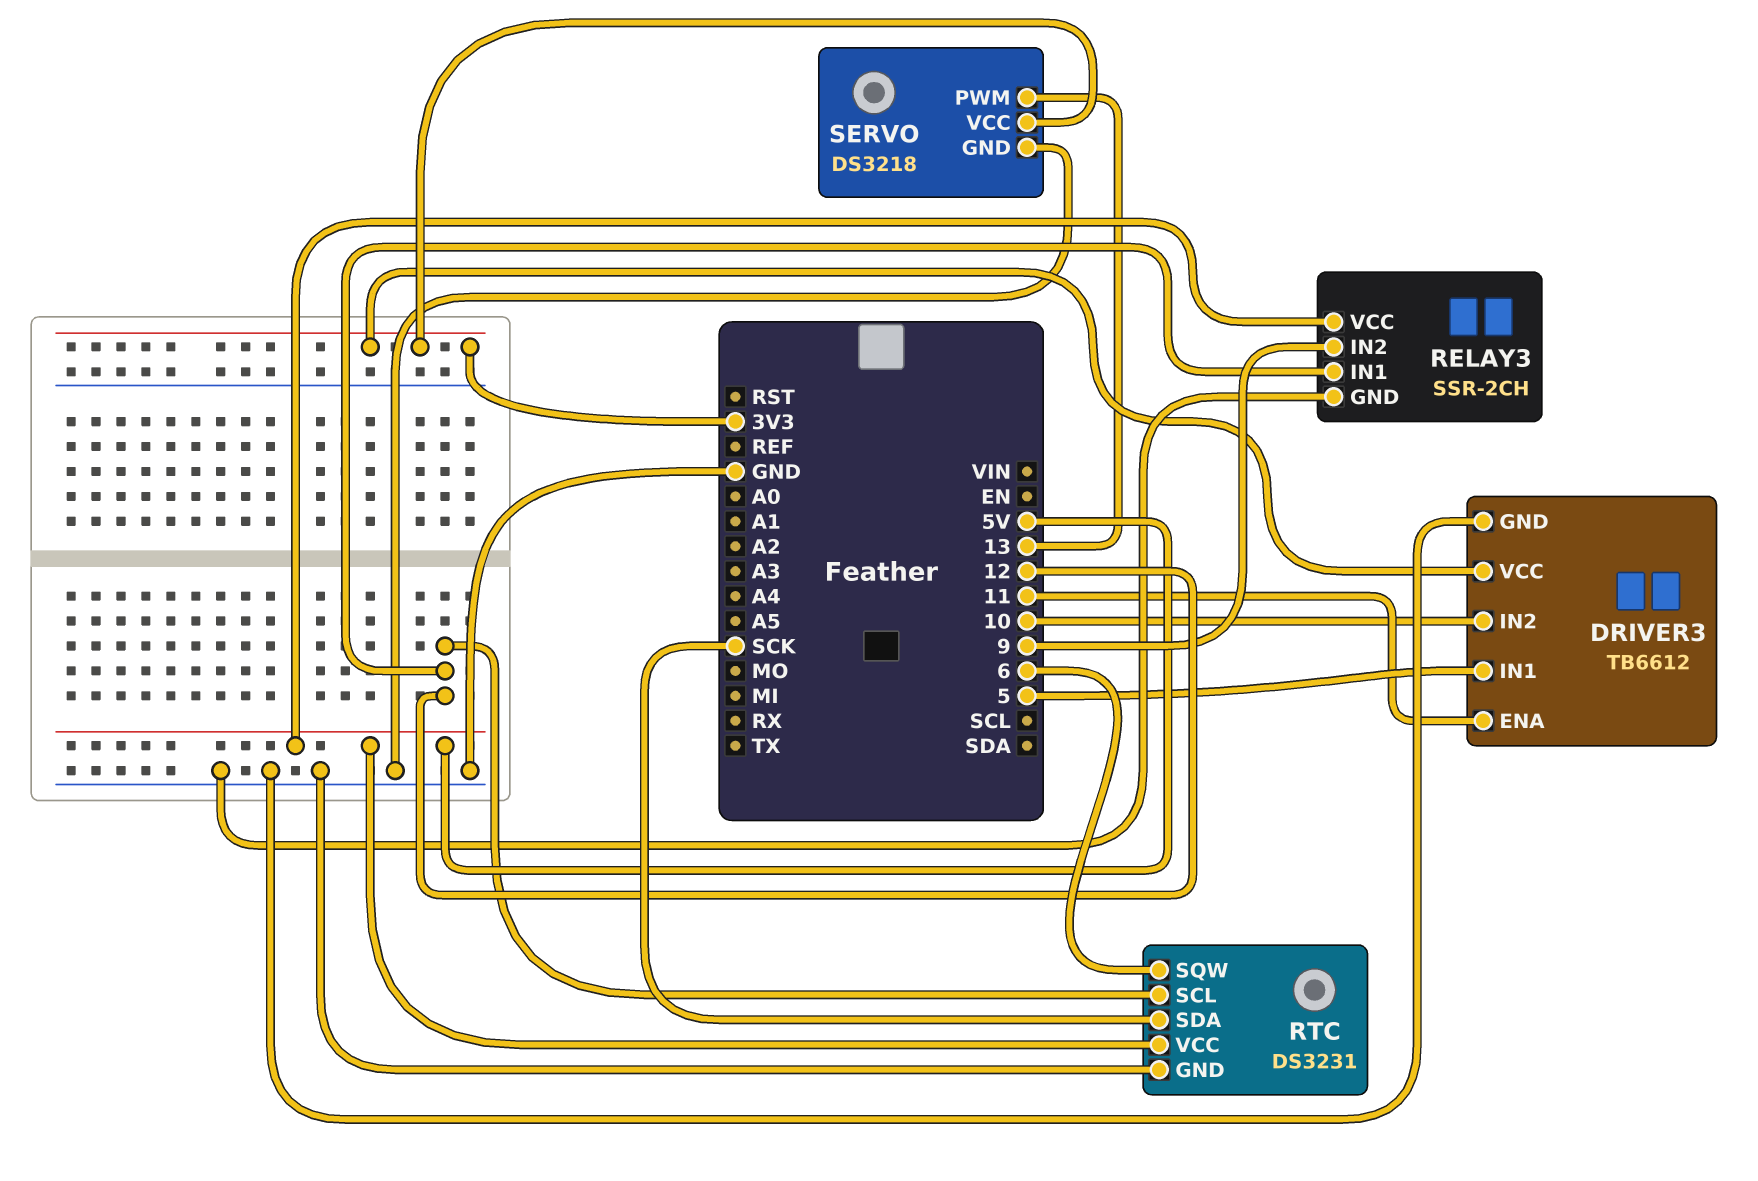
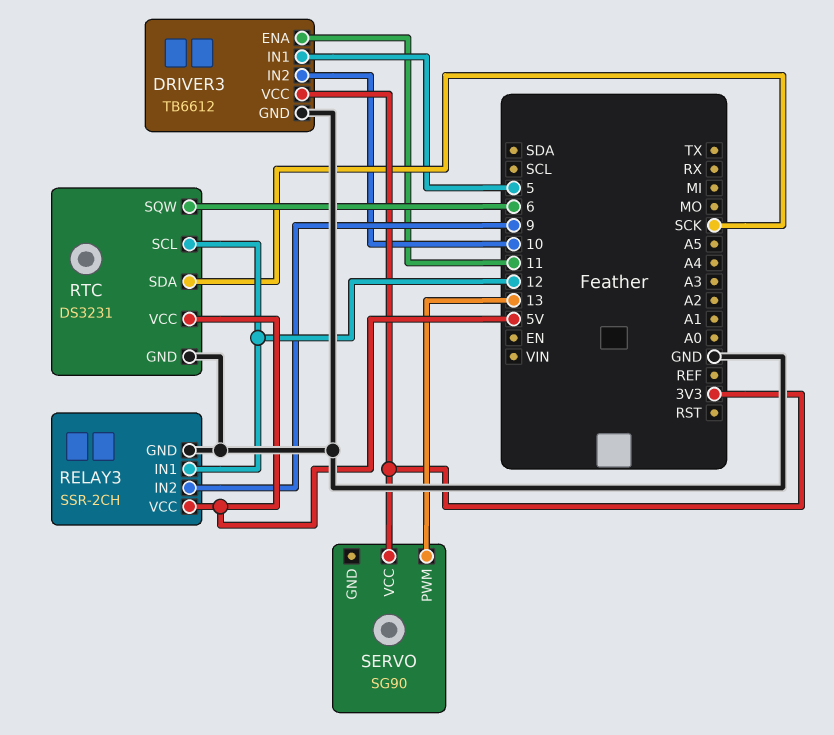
SERVO: DS3218 -> SG90
SERVO pin GND: GND -> none

